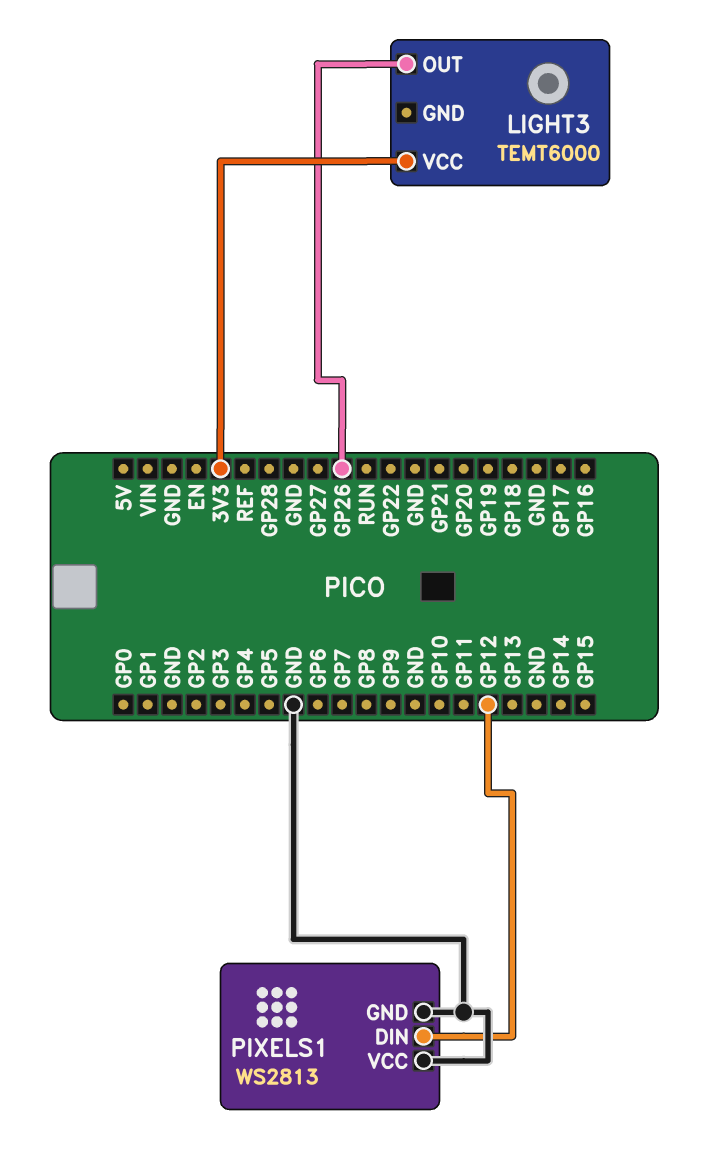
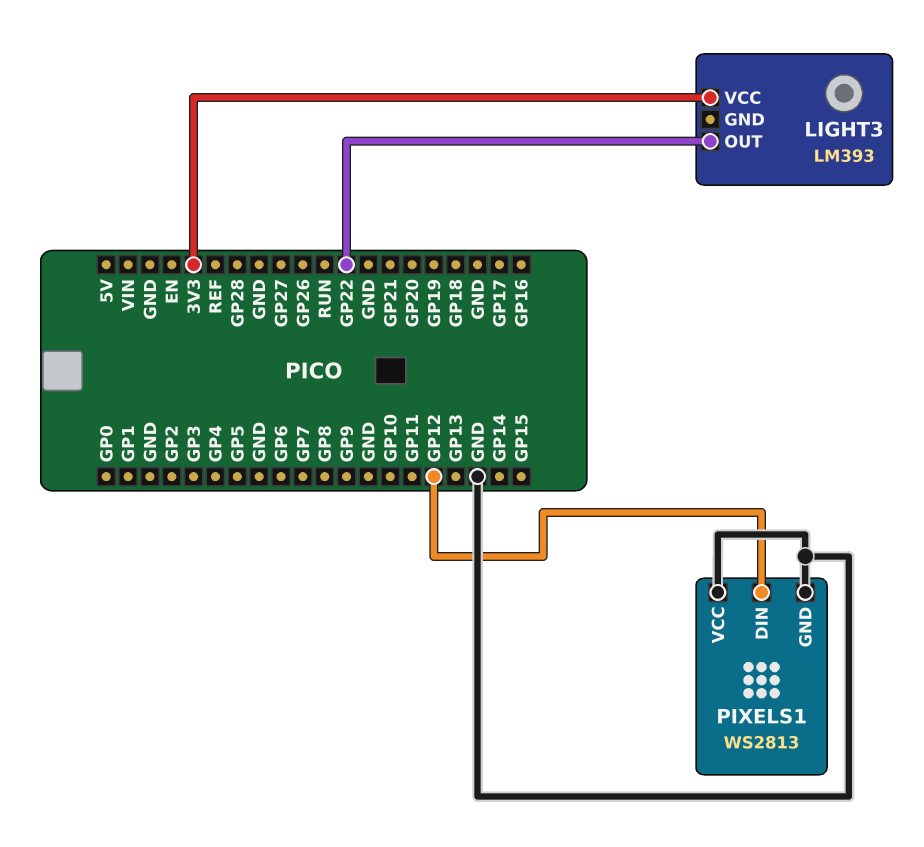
LIGHT3: TEMT6000 -> LM393
LIGHT3 pin OUT: GP26 -> GP22

